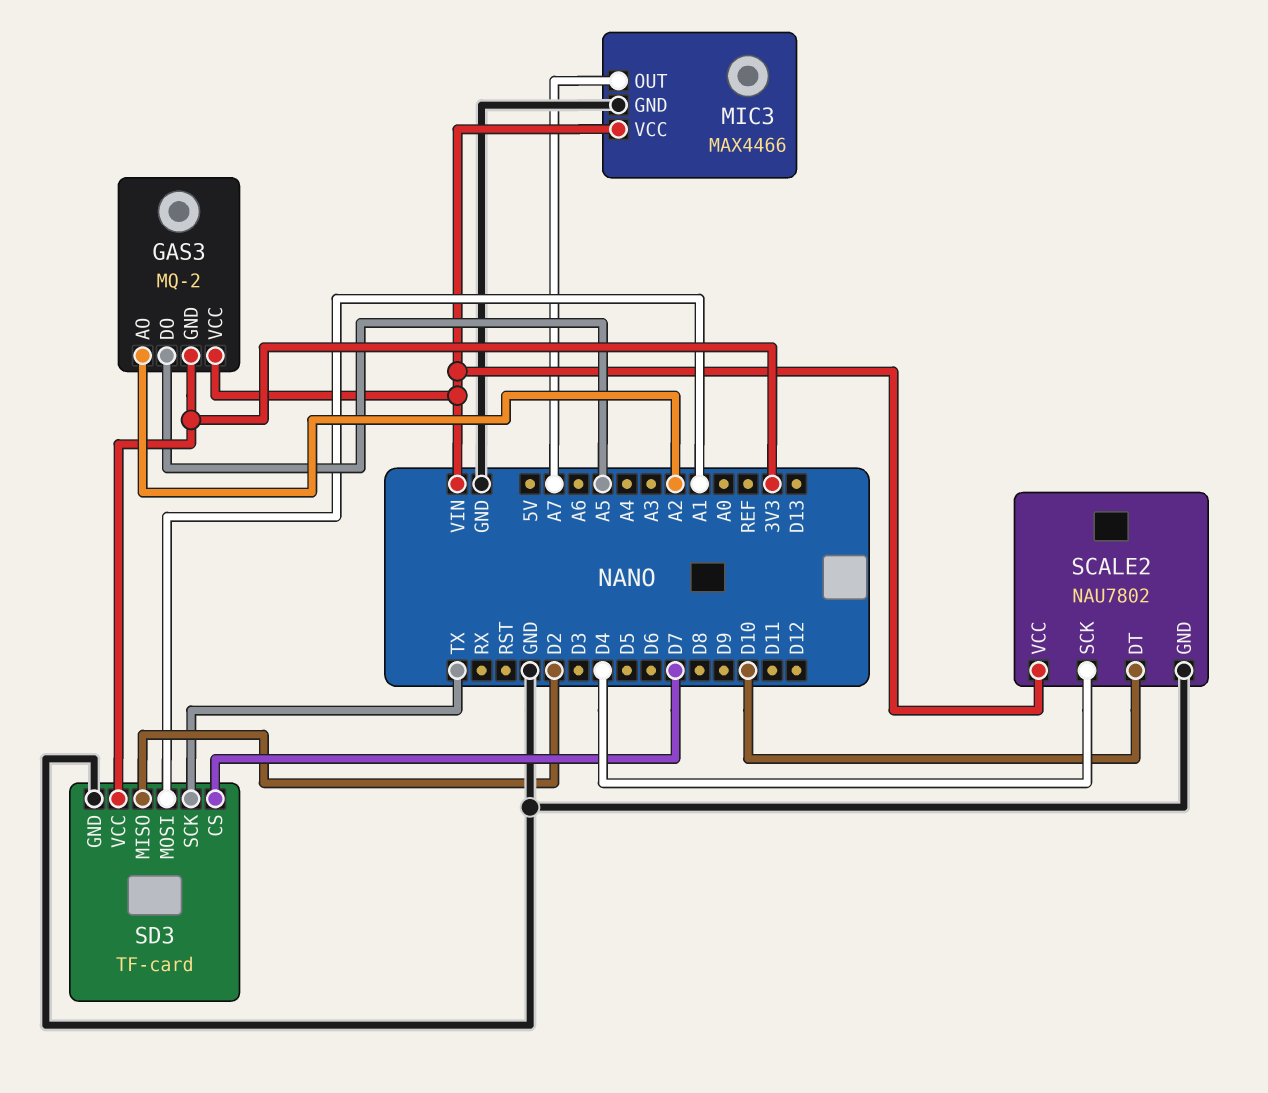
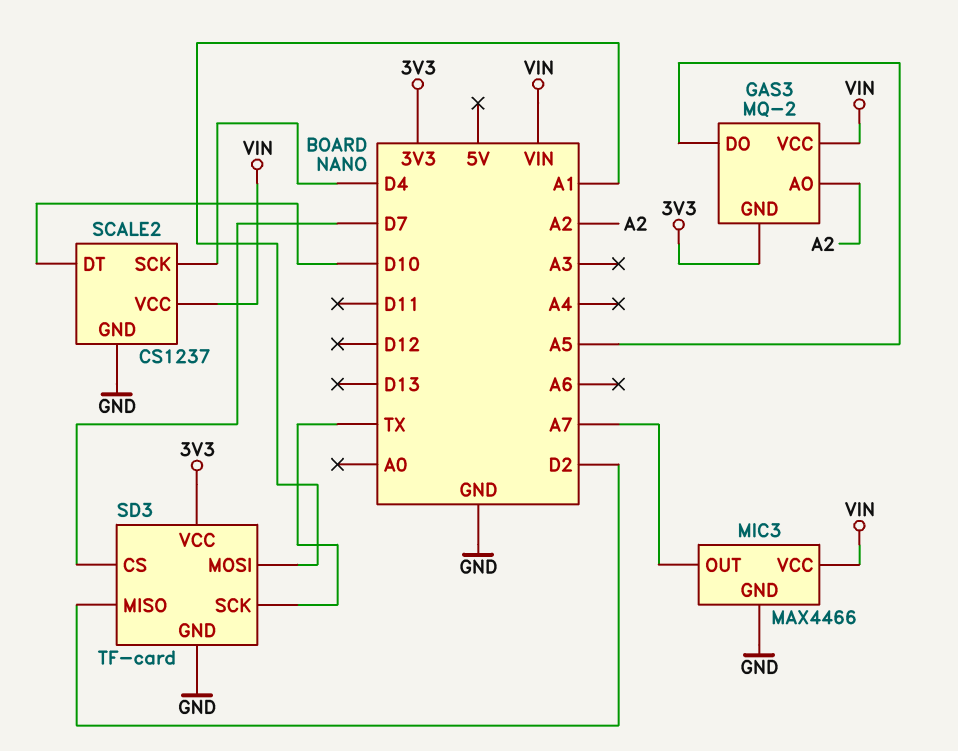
SCALE2: NAU7802 -> CS1237

